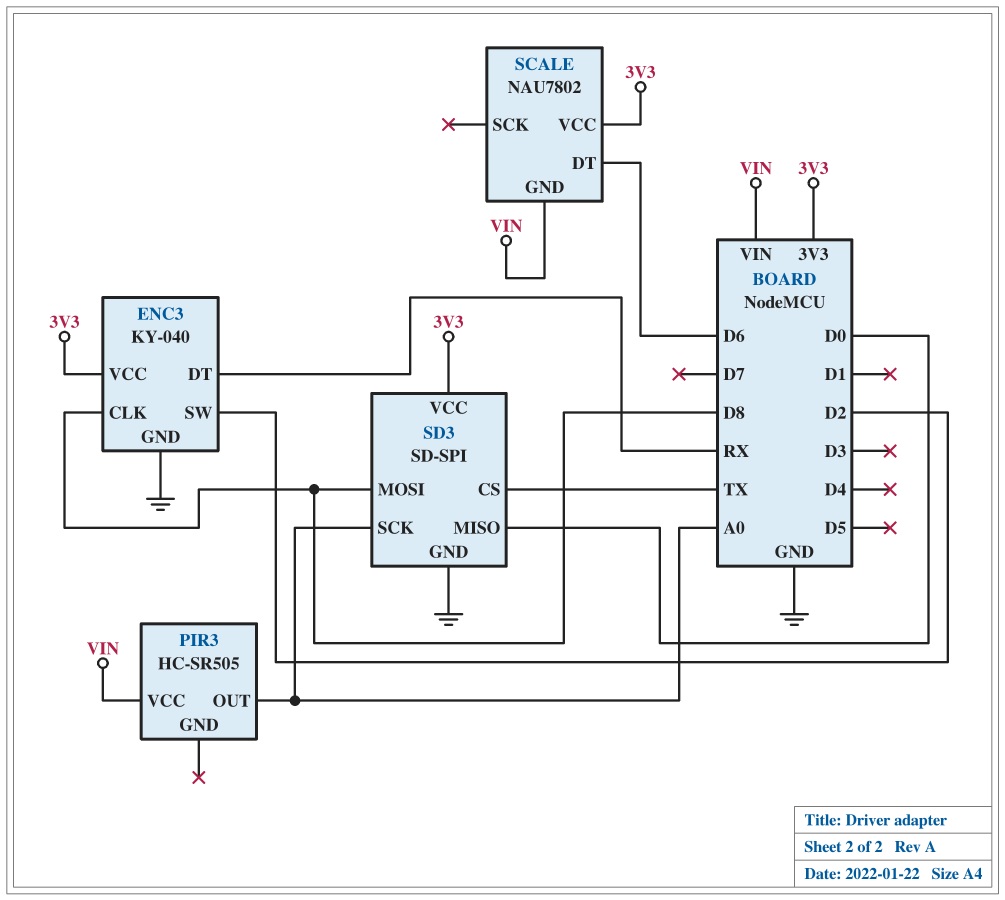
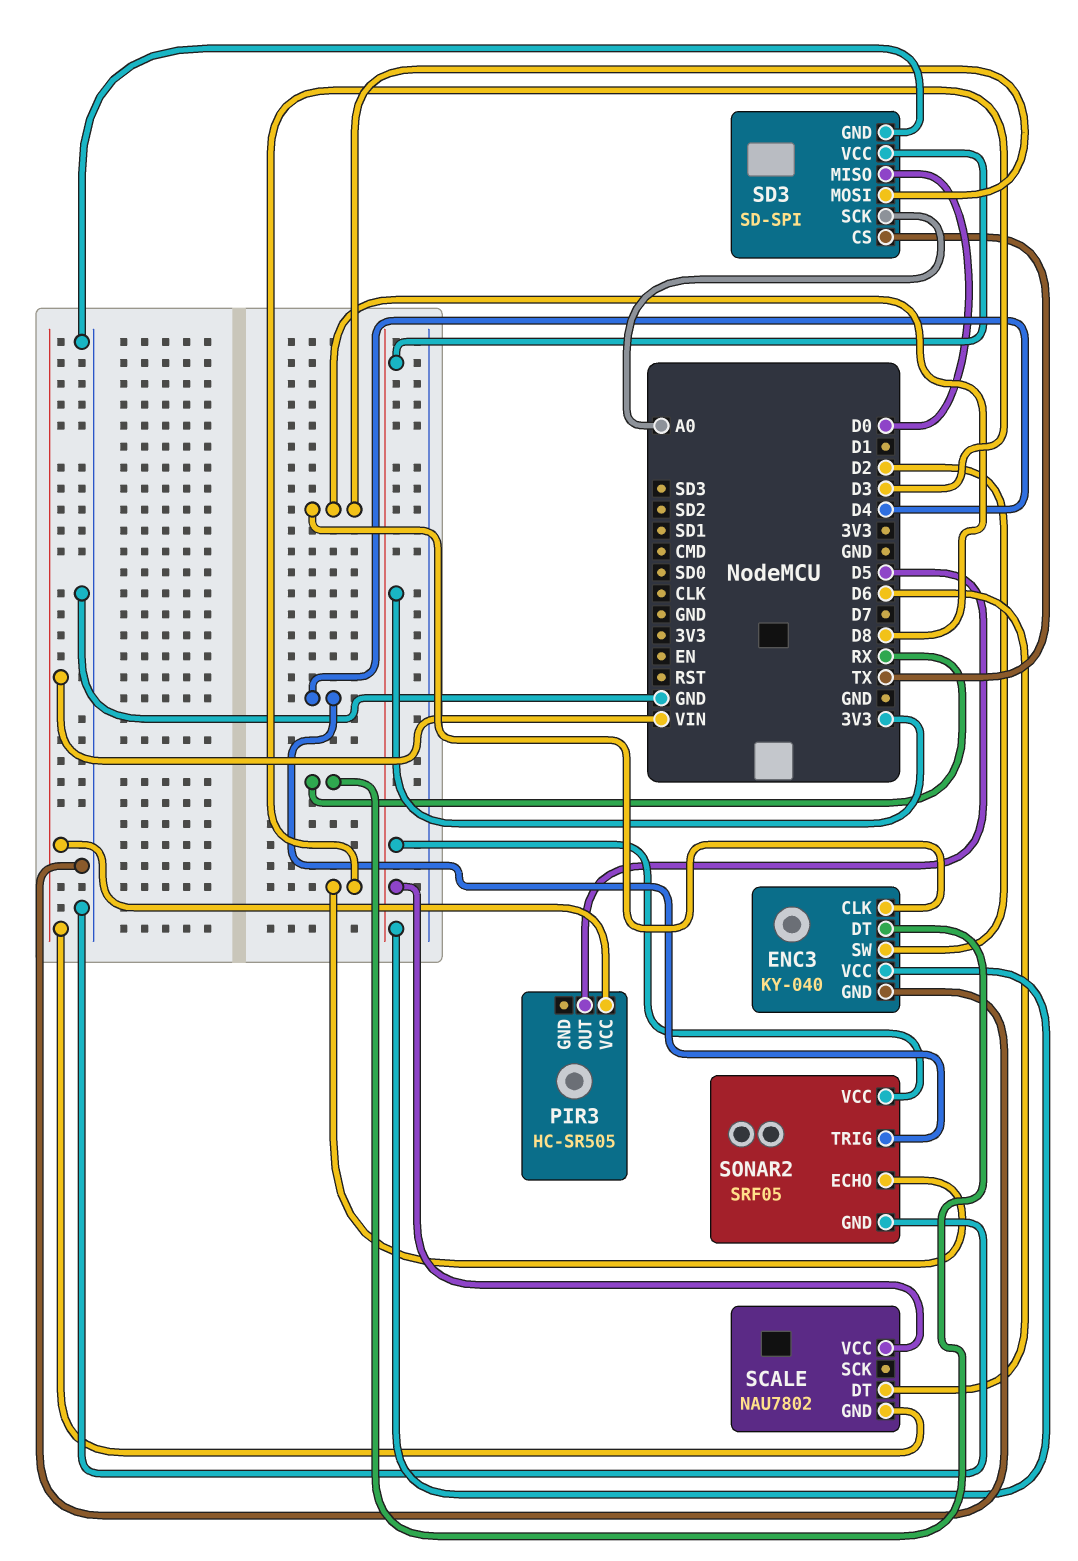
PIR3 pin OUT: A0 -> D5
SONAR2: none -> SRF05
SONAR2 pin ECHO: none -> D3
SONAR2 pin GND: none -> GND
SONAR2 pin TRIG: none -> D4
SONAR2 pin VCC: none -> 3V3

